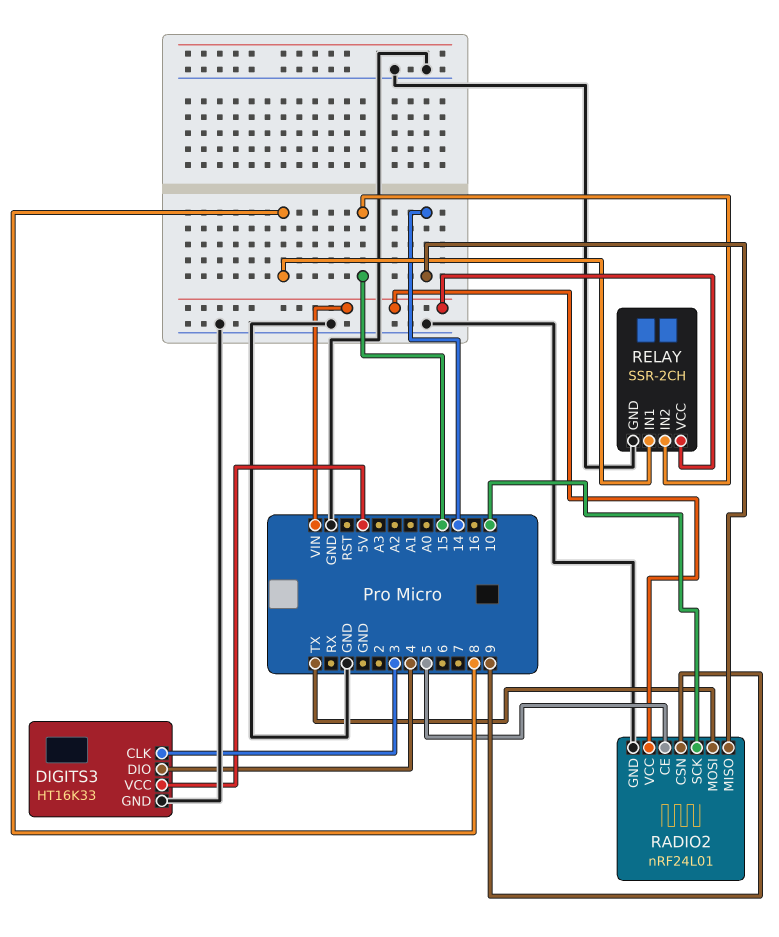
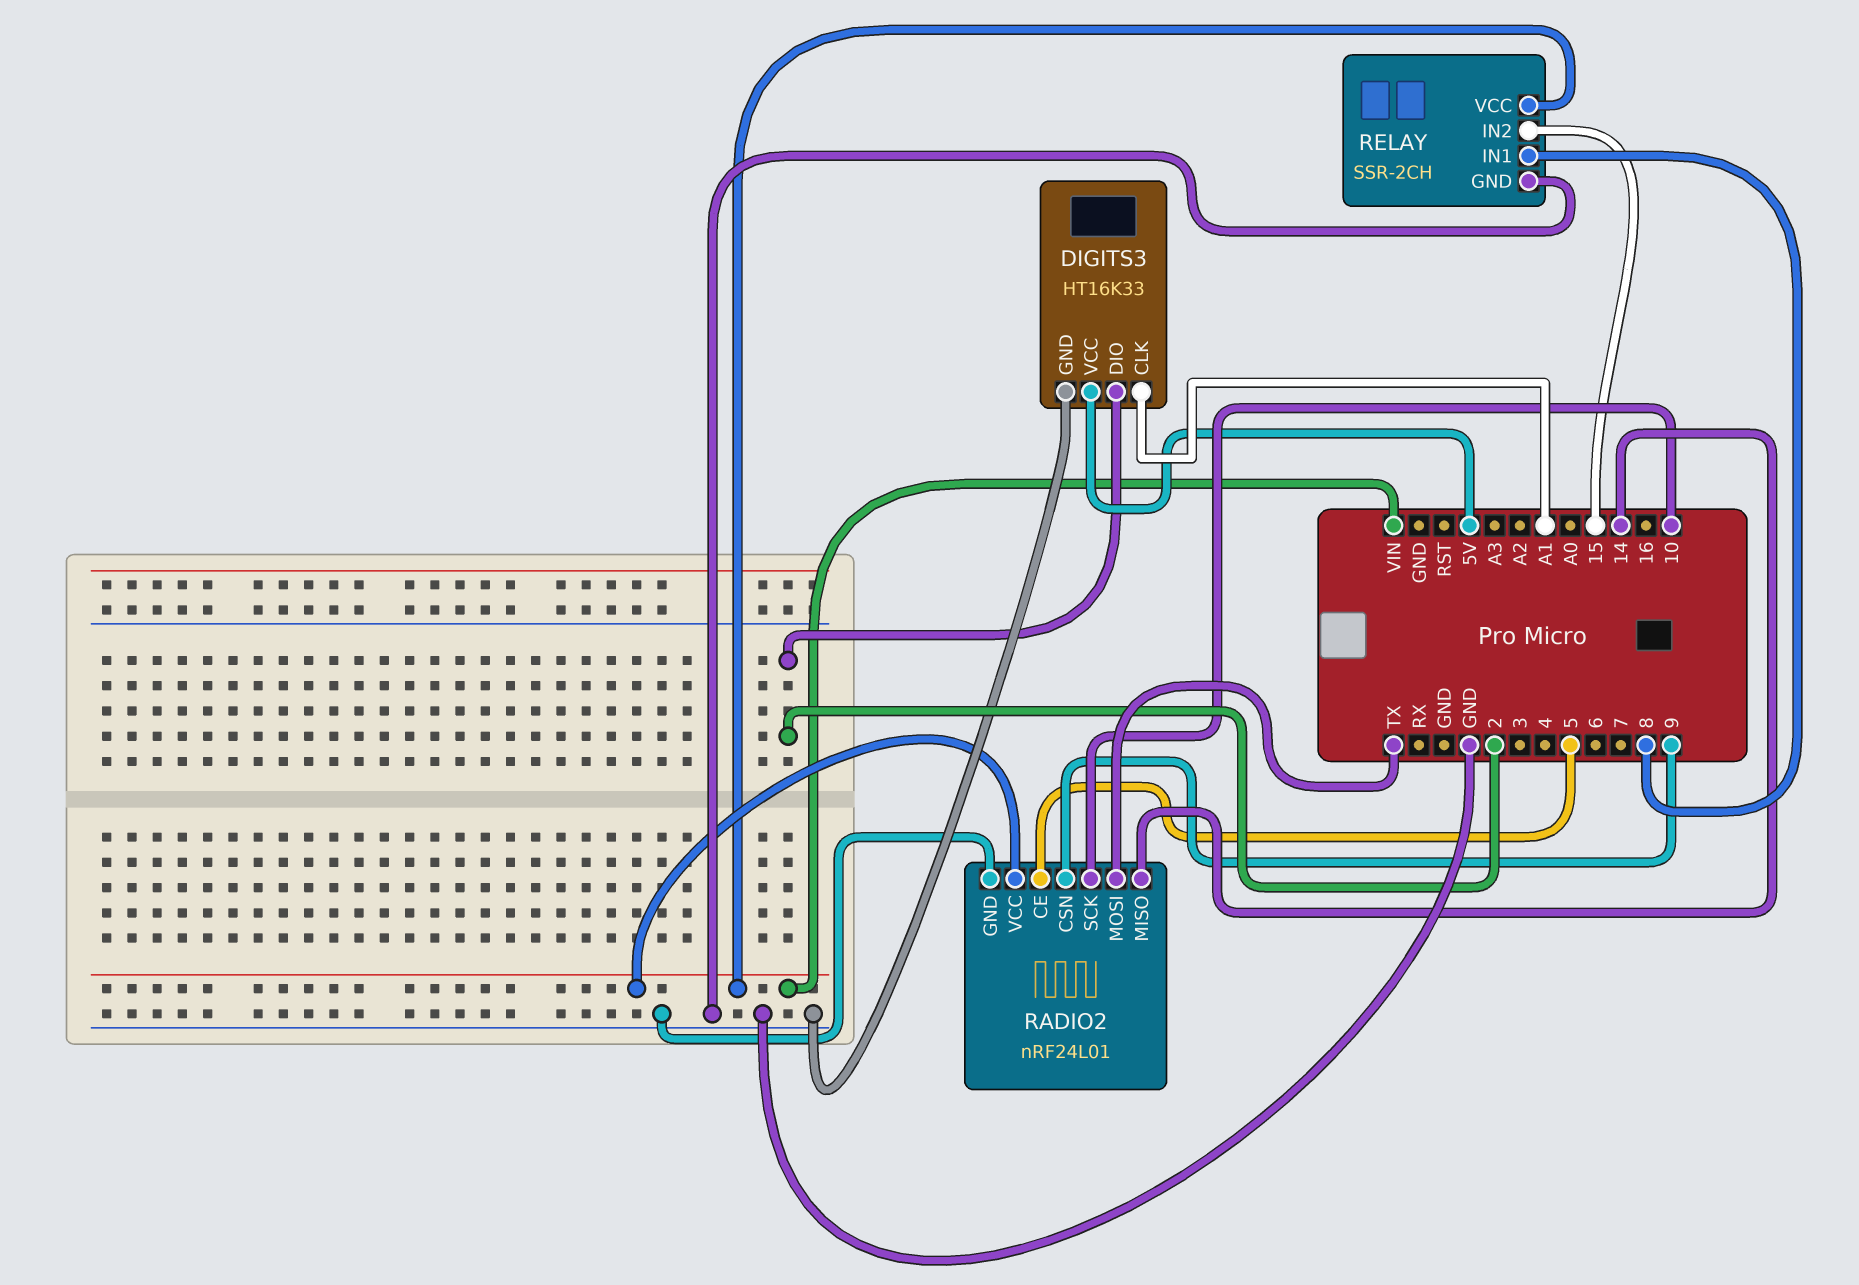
DIGITS3 pin CLK: 3 -> A1
DIGITS3 pin DIO: 4 -> 2

